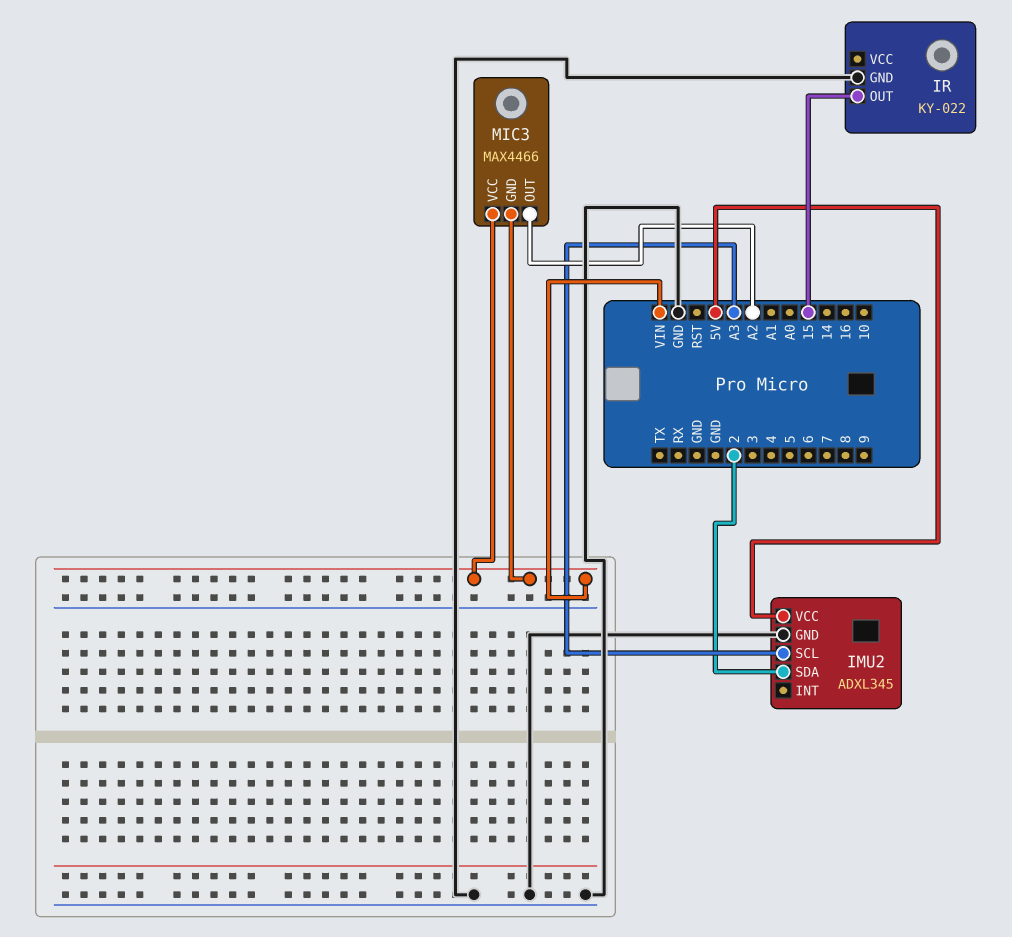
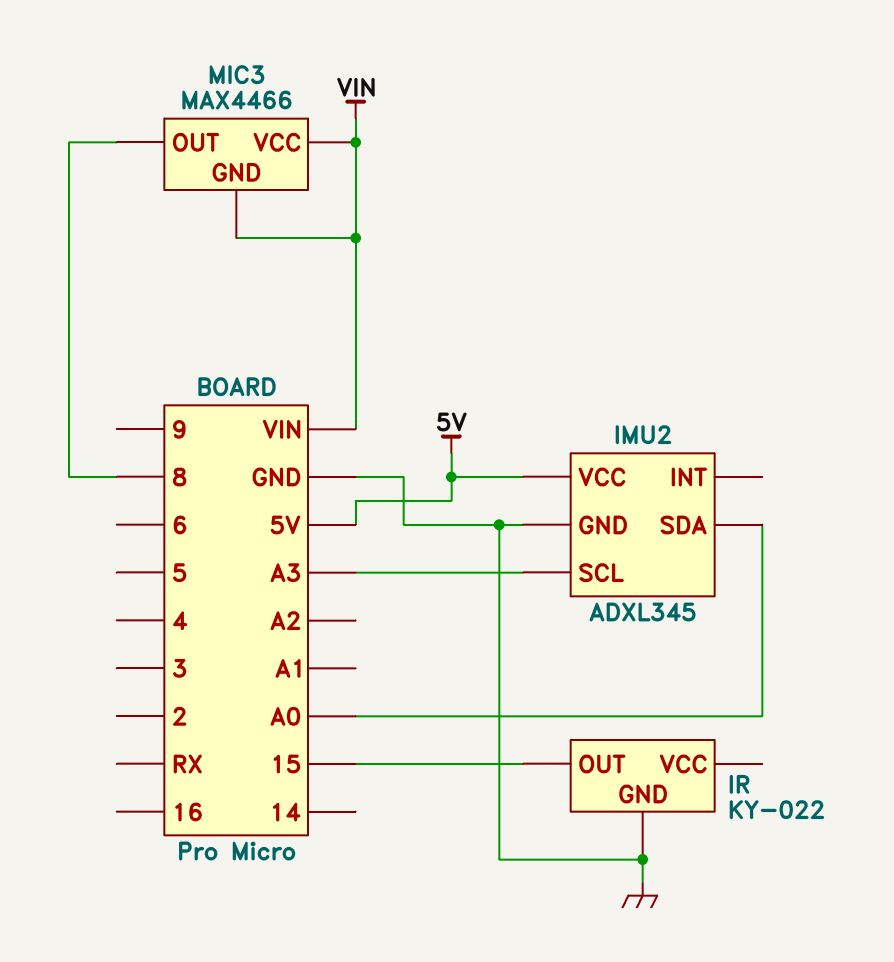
IMU2 pin SDA: 2 -> A0
MIC3 pin OUT: A2 -> 8

